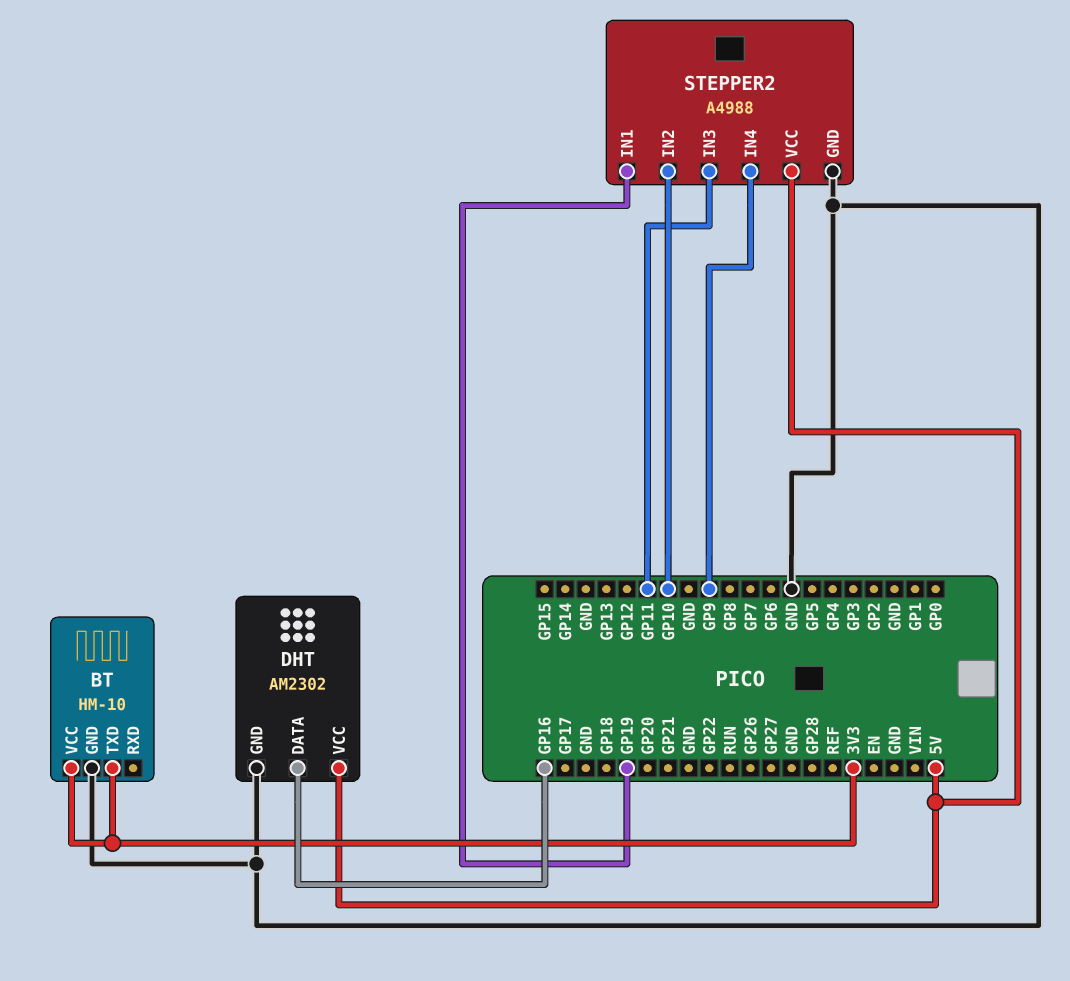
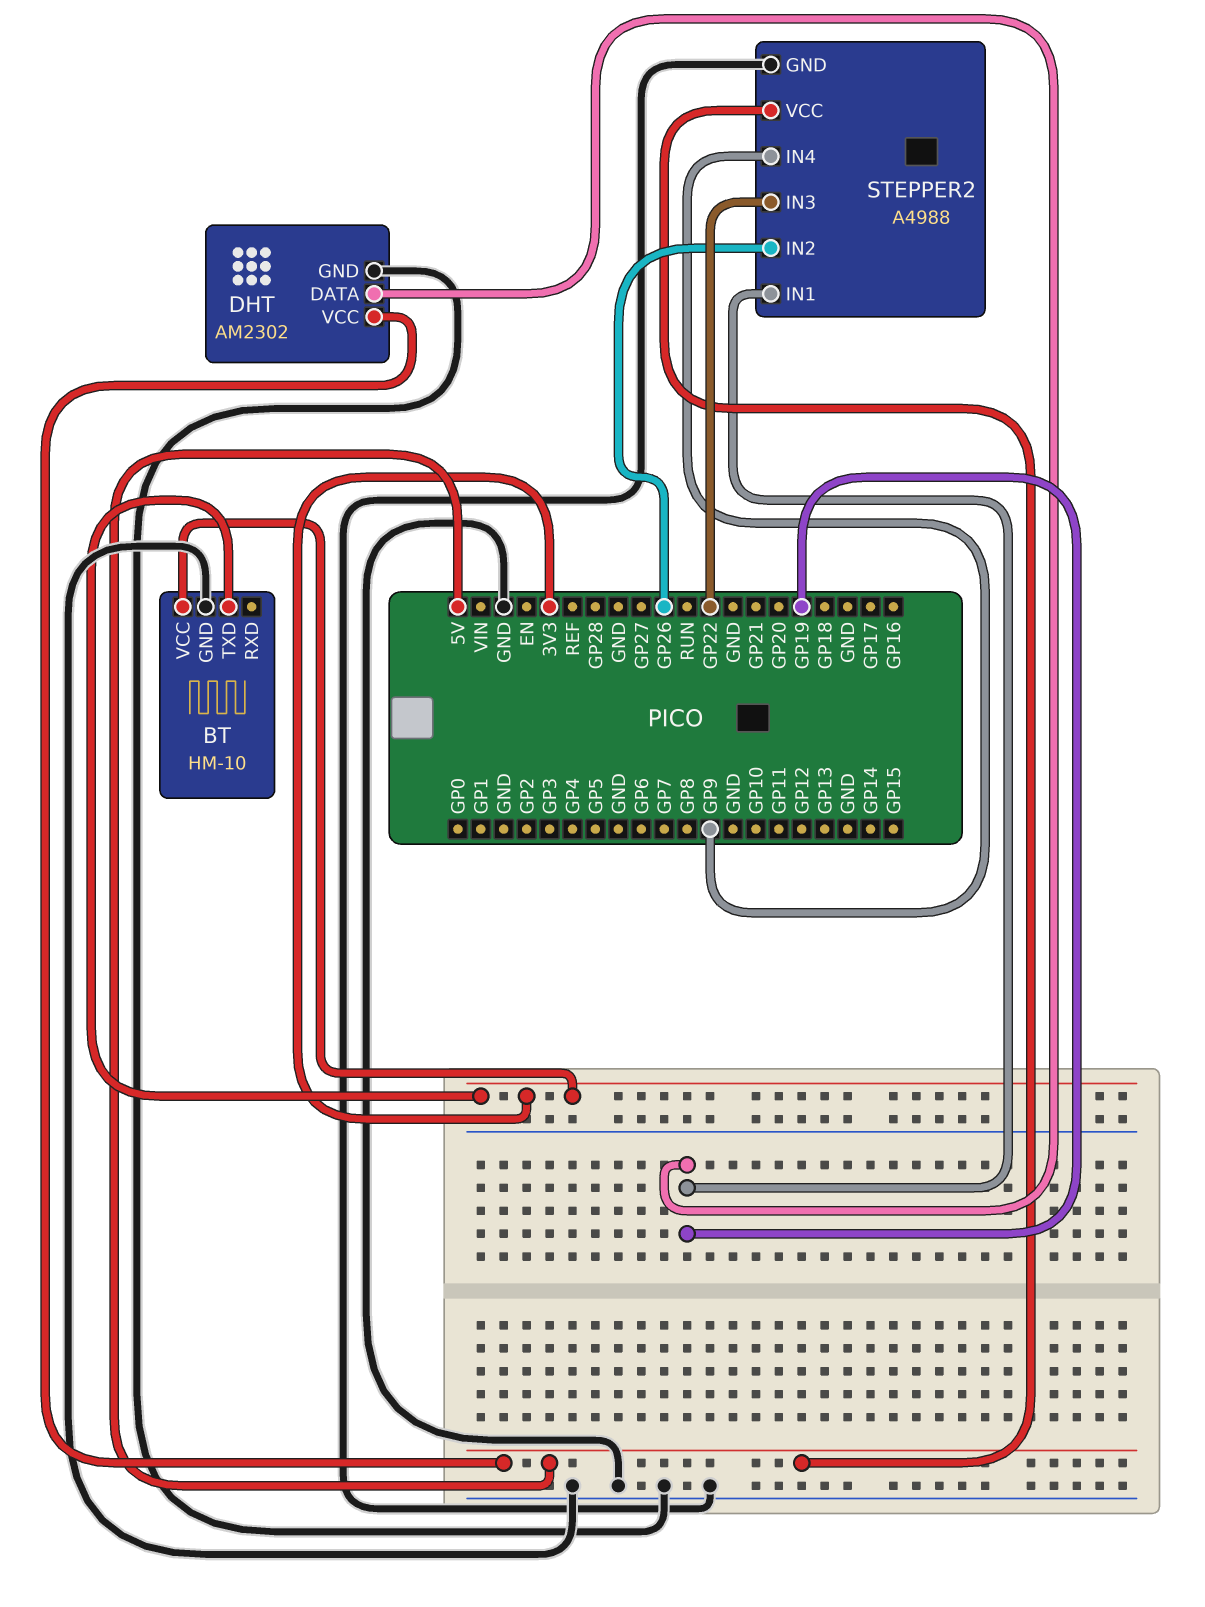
DHT pin DATA: GP16 -> GP19
STEPPER2 pin IN2: GP10 -> GP26
STEPPER2 pin IN3: GP11 -> GP22

